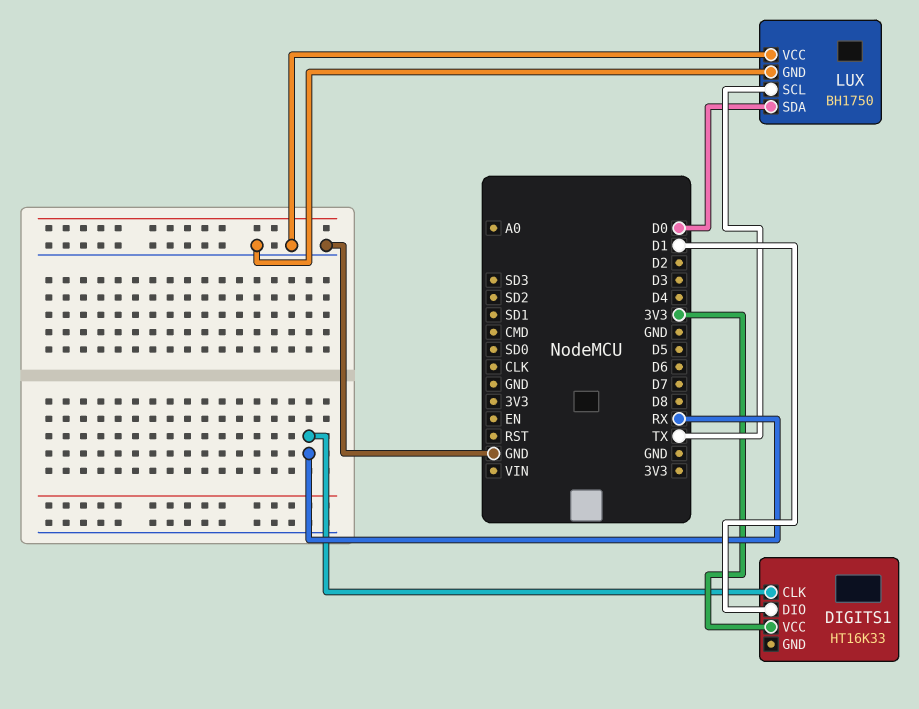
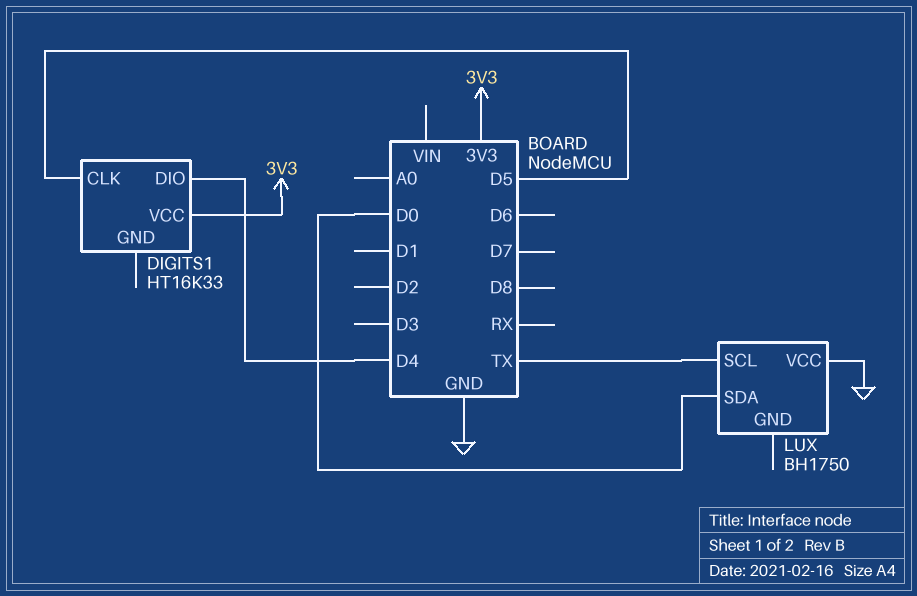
DIGITS1 pin CLK: RX -> D5
DIGITS1 pin DIO: D1 -> D4
LUX pin GND: GND -> none

